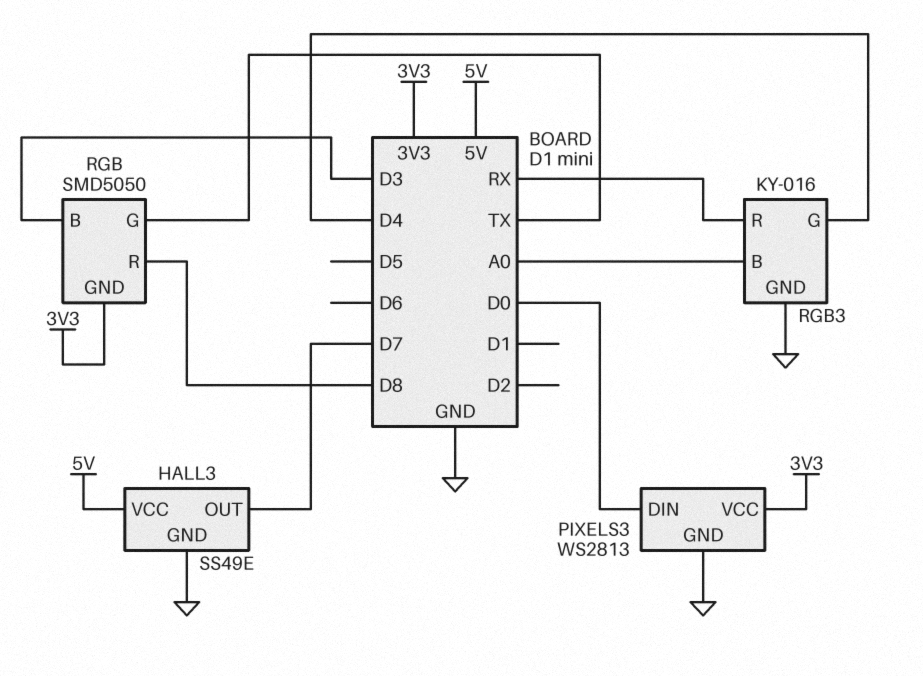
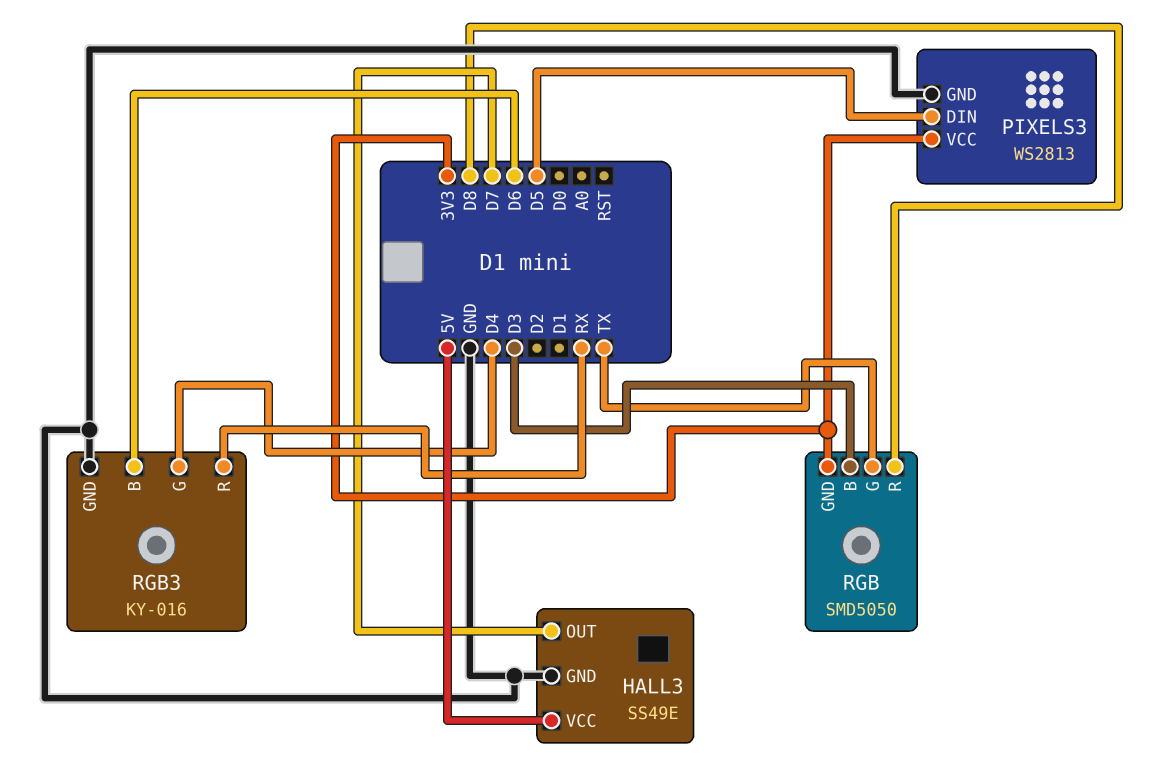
PIXELS3 pin DIN: D0 -> D5
RGB3 pin B: A0 -> D6

